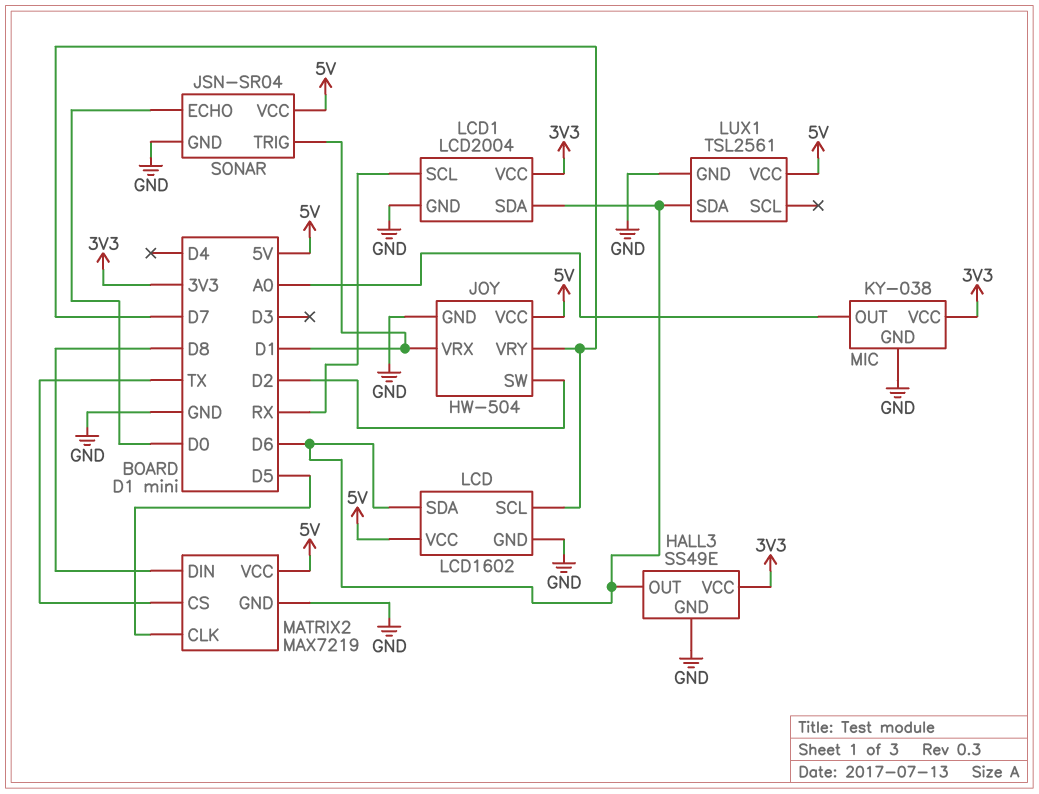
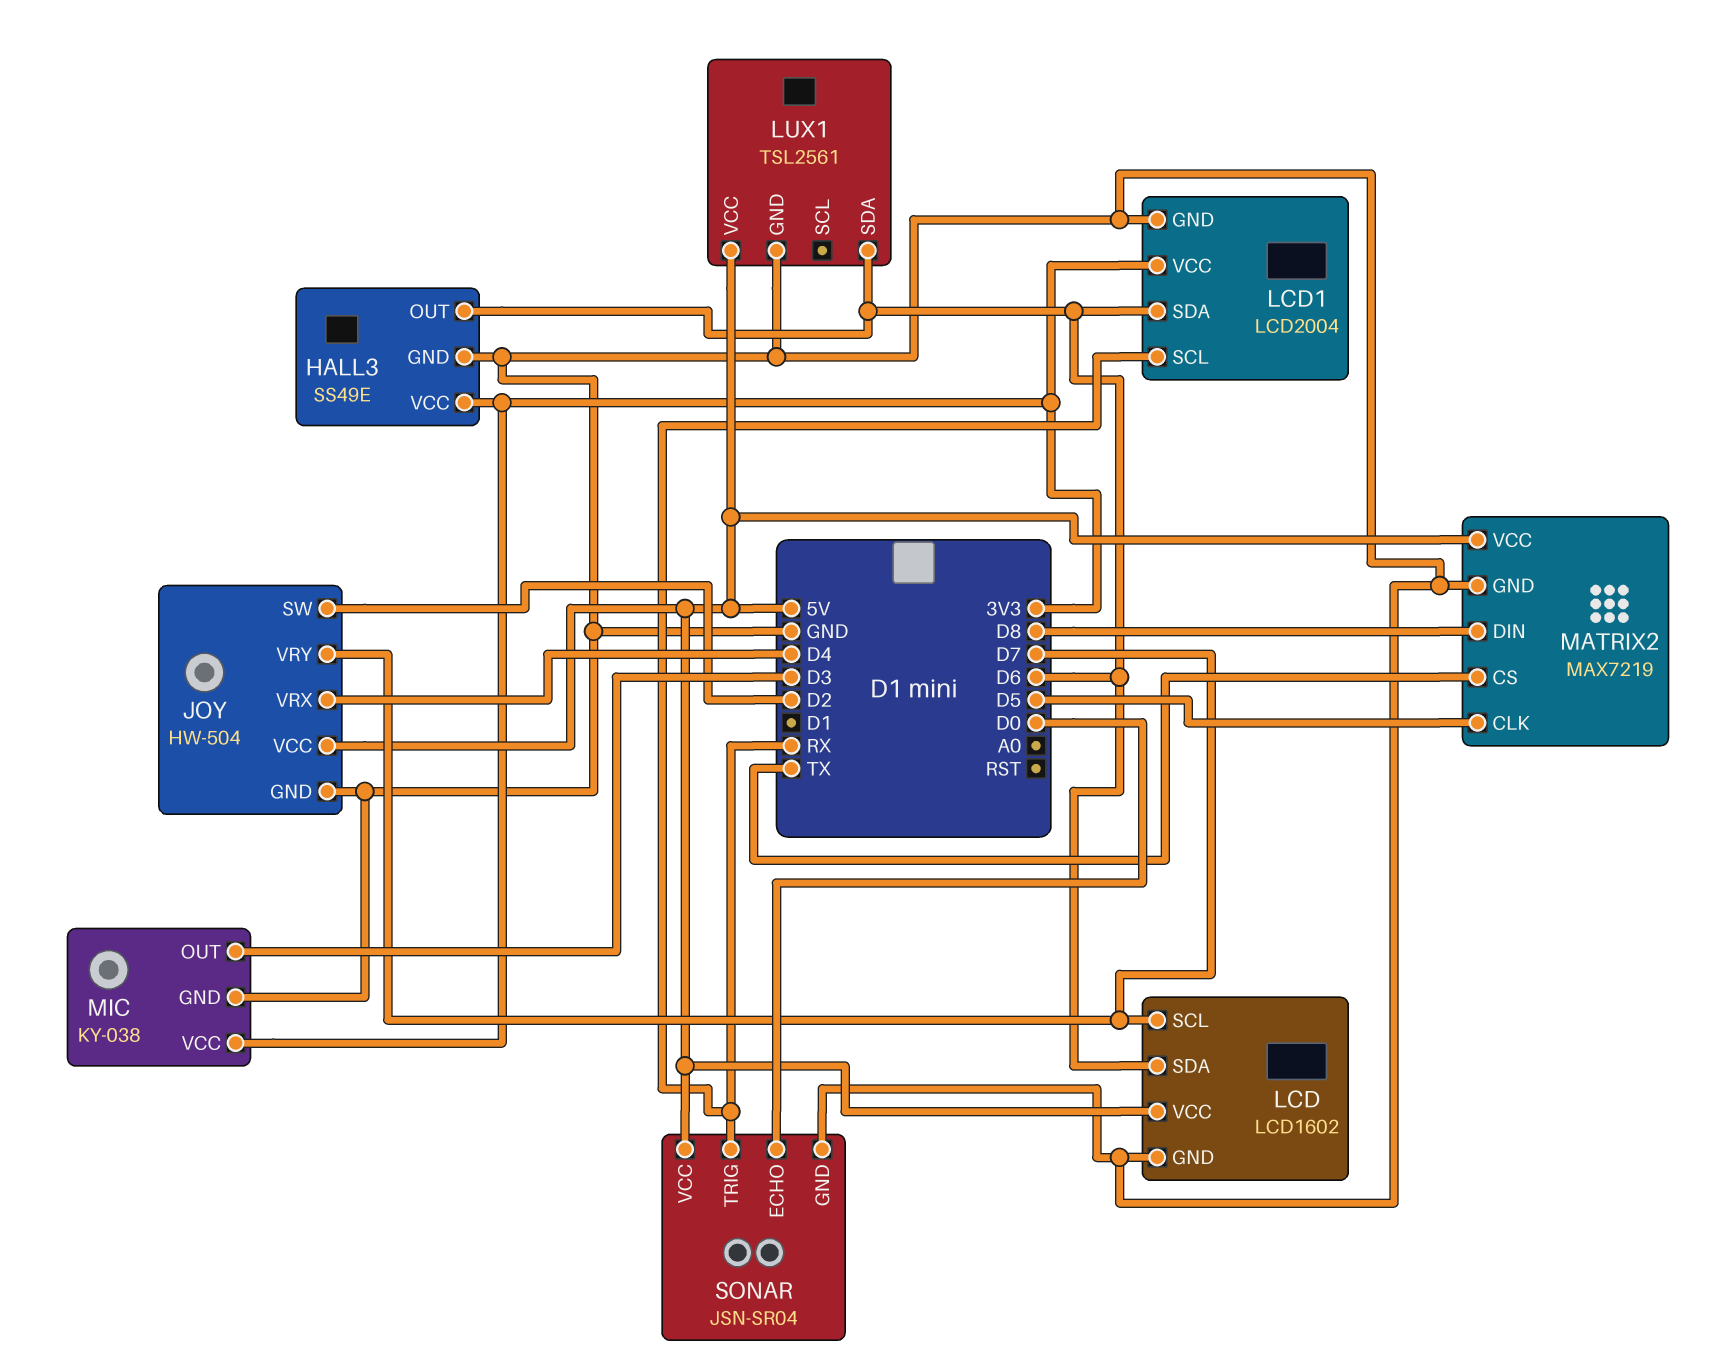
JOY pin VRX: D1 -> D4
MIC pin OUT: A0 -> D3
SONAR pin TRIG: D1 -> RX

